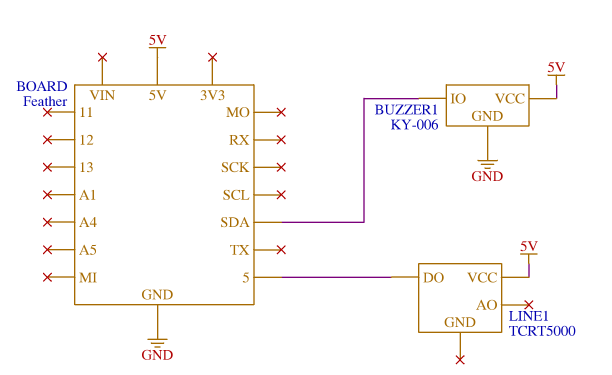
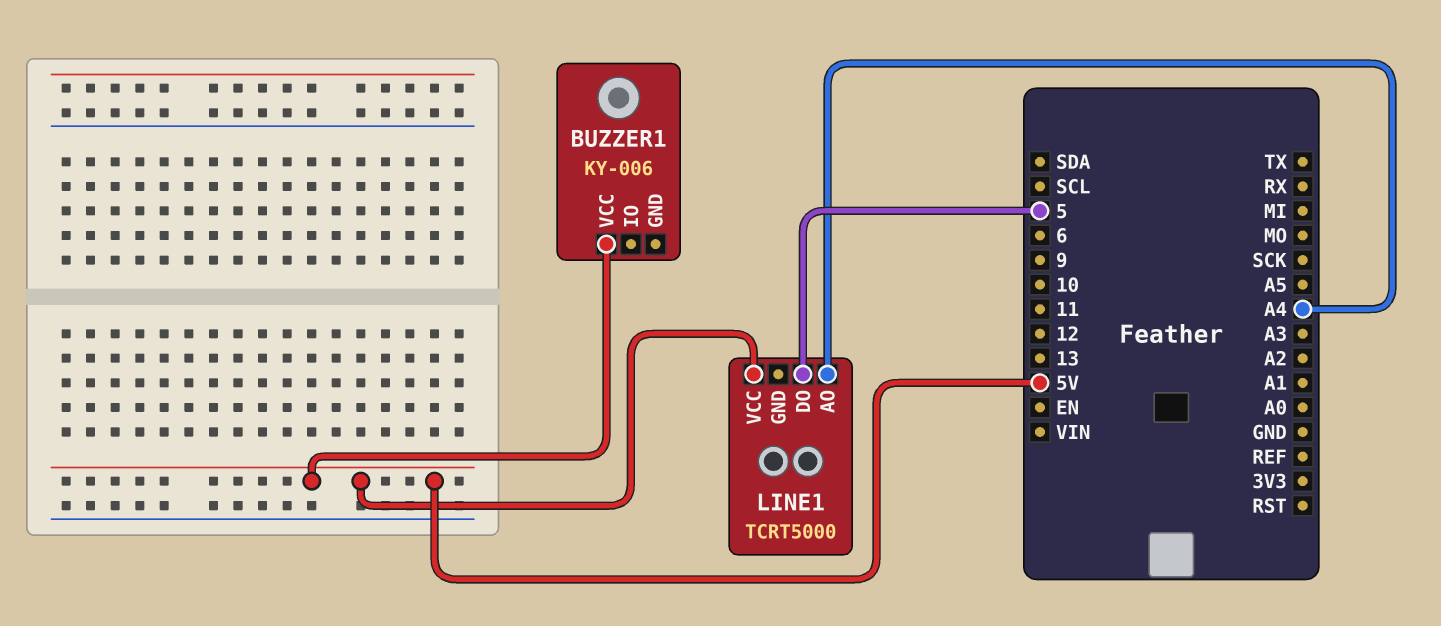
BUZZER1 pin GND: GND -> none
BUZZER1 pin IO: SDA -> none
LINE1 pin AO: none -> A4

